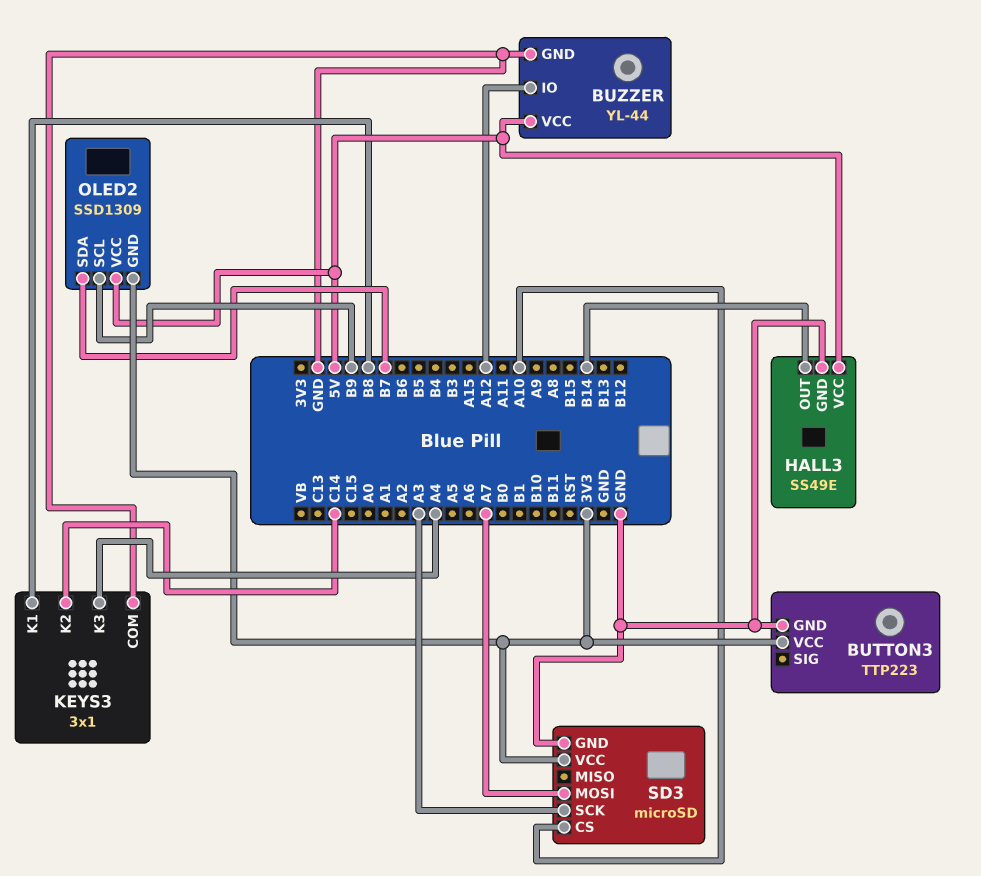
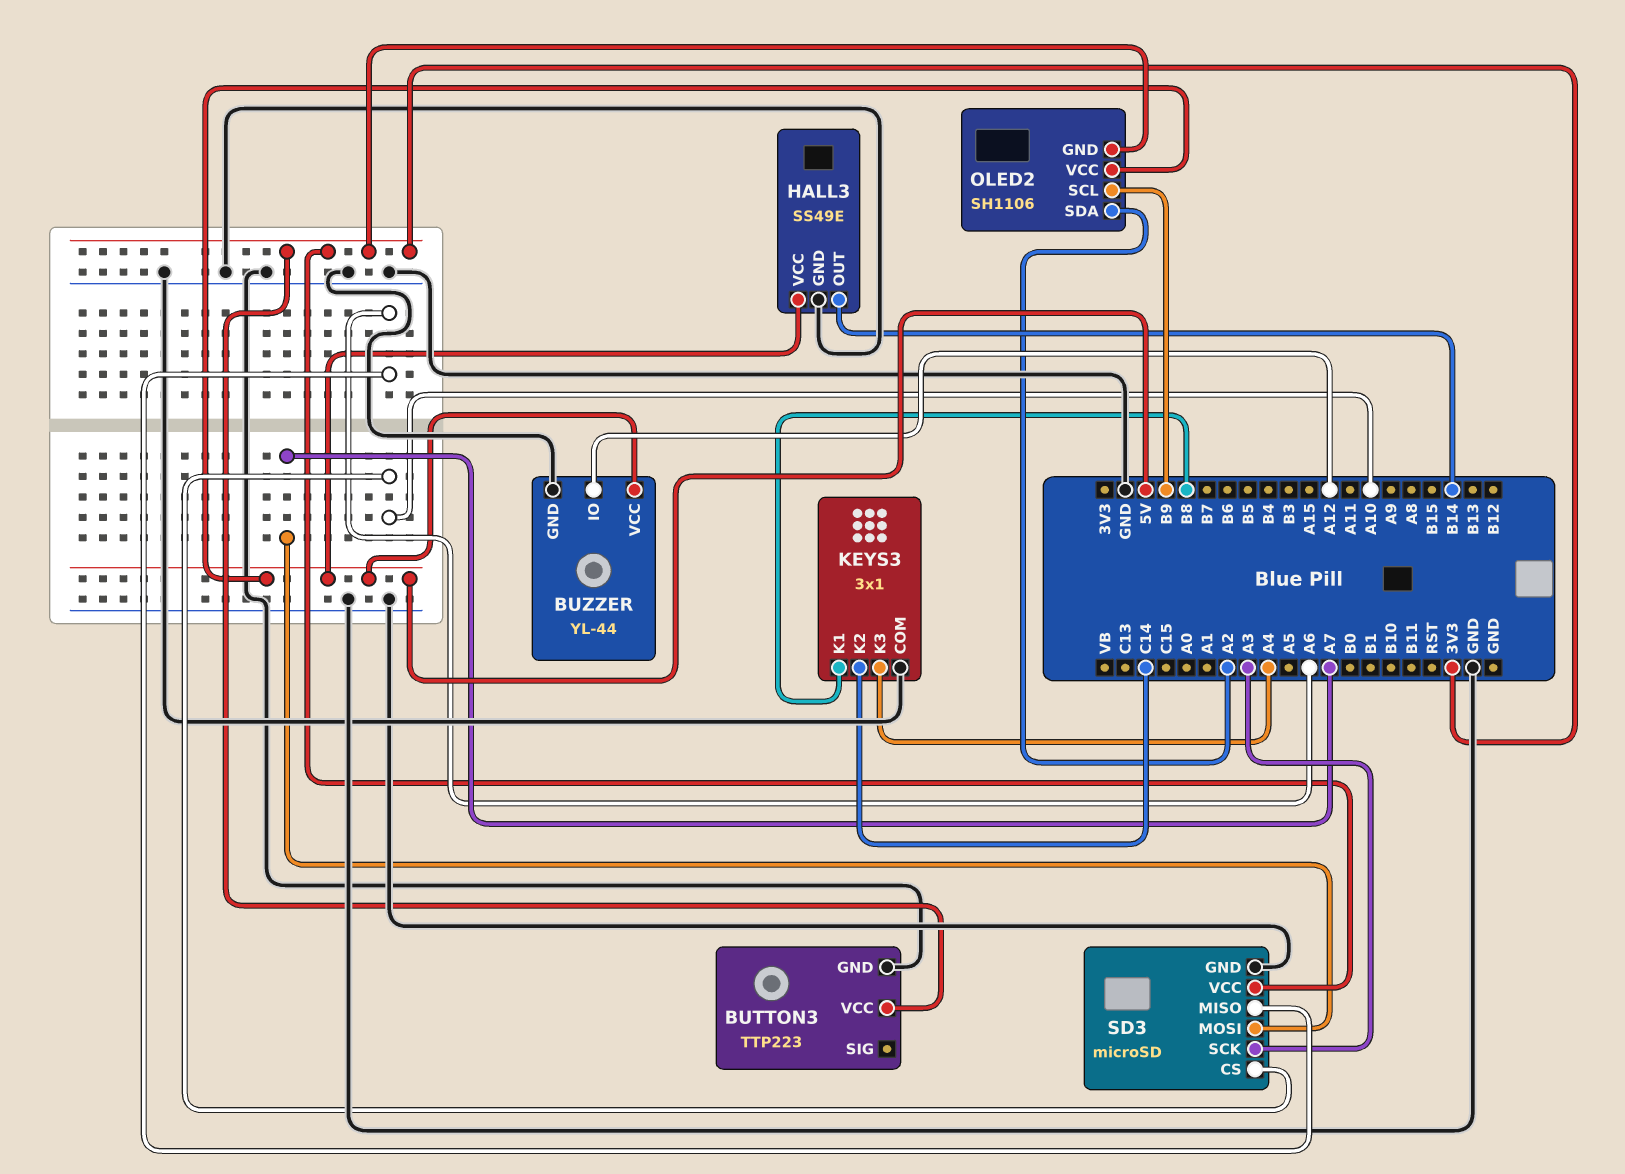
OLED2: SSD1309 -> SH1106
OLED2 pin SDA: B7 -> A2
SD3 pin MISO: none -> A6

